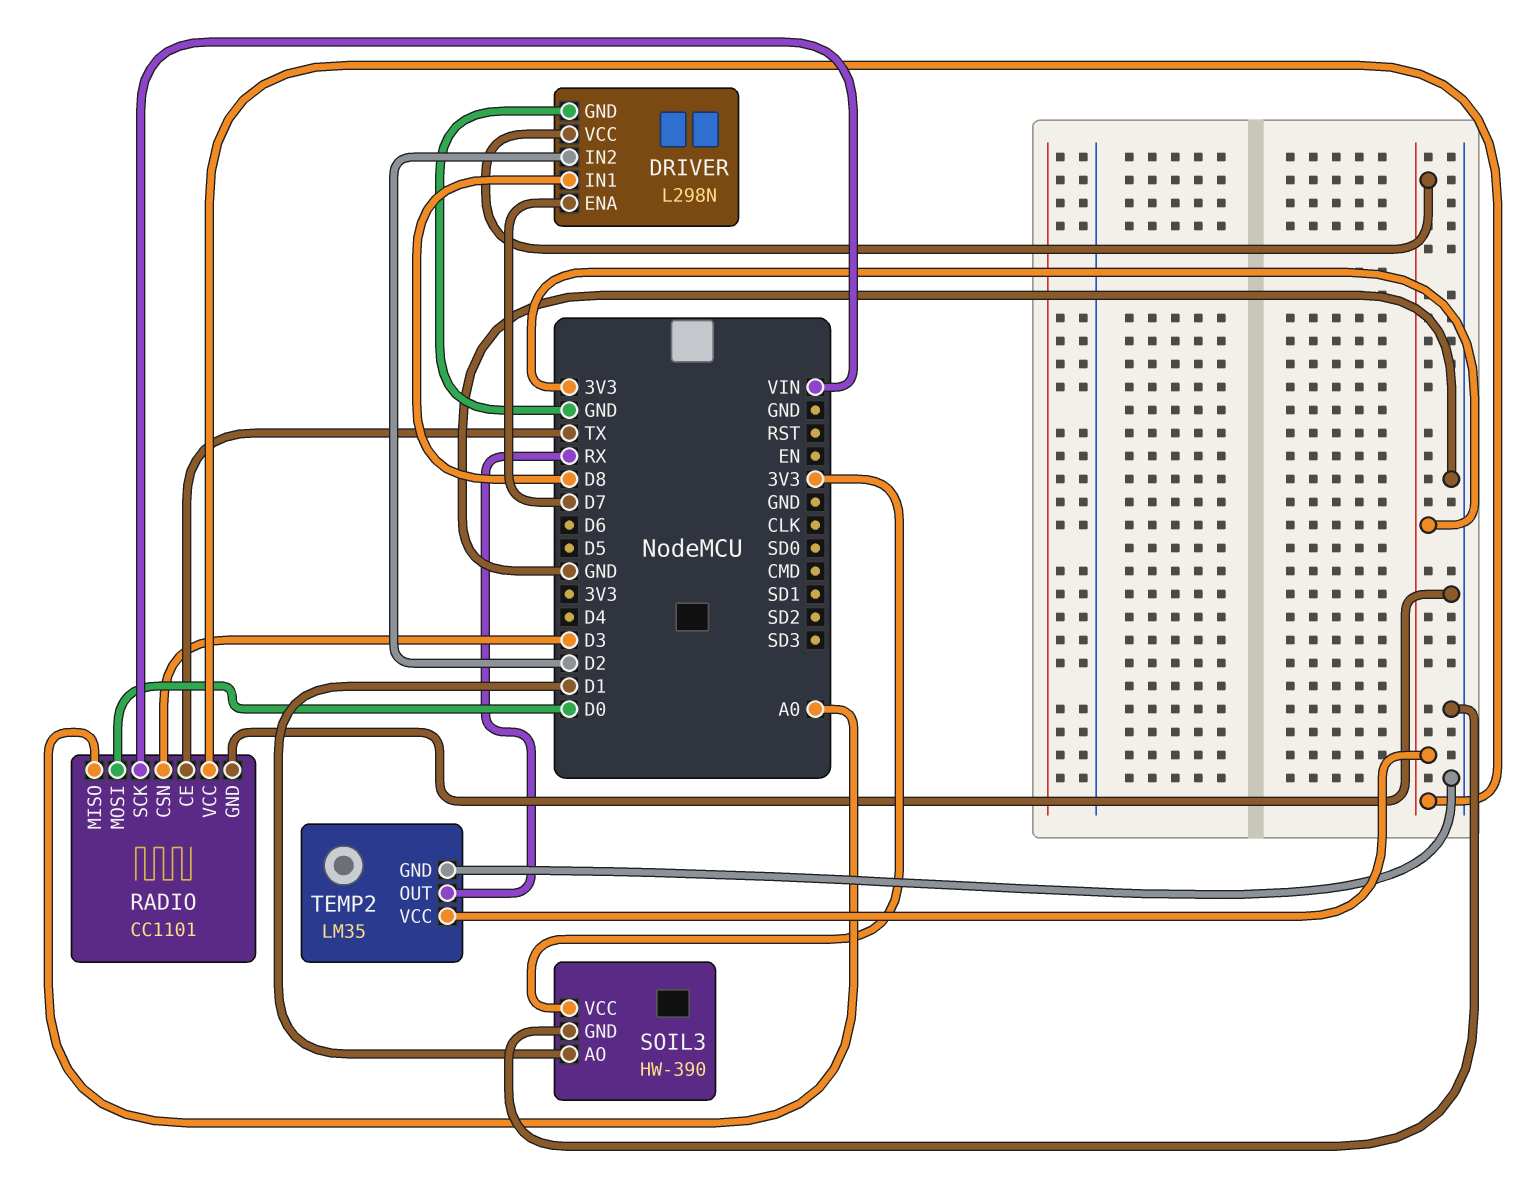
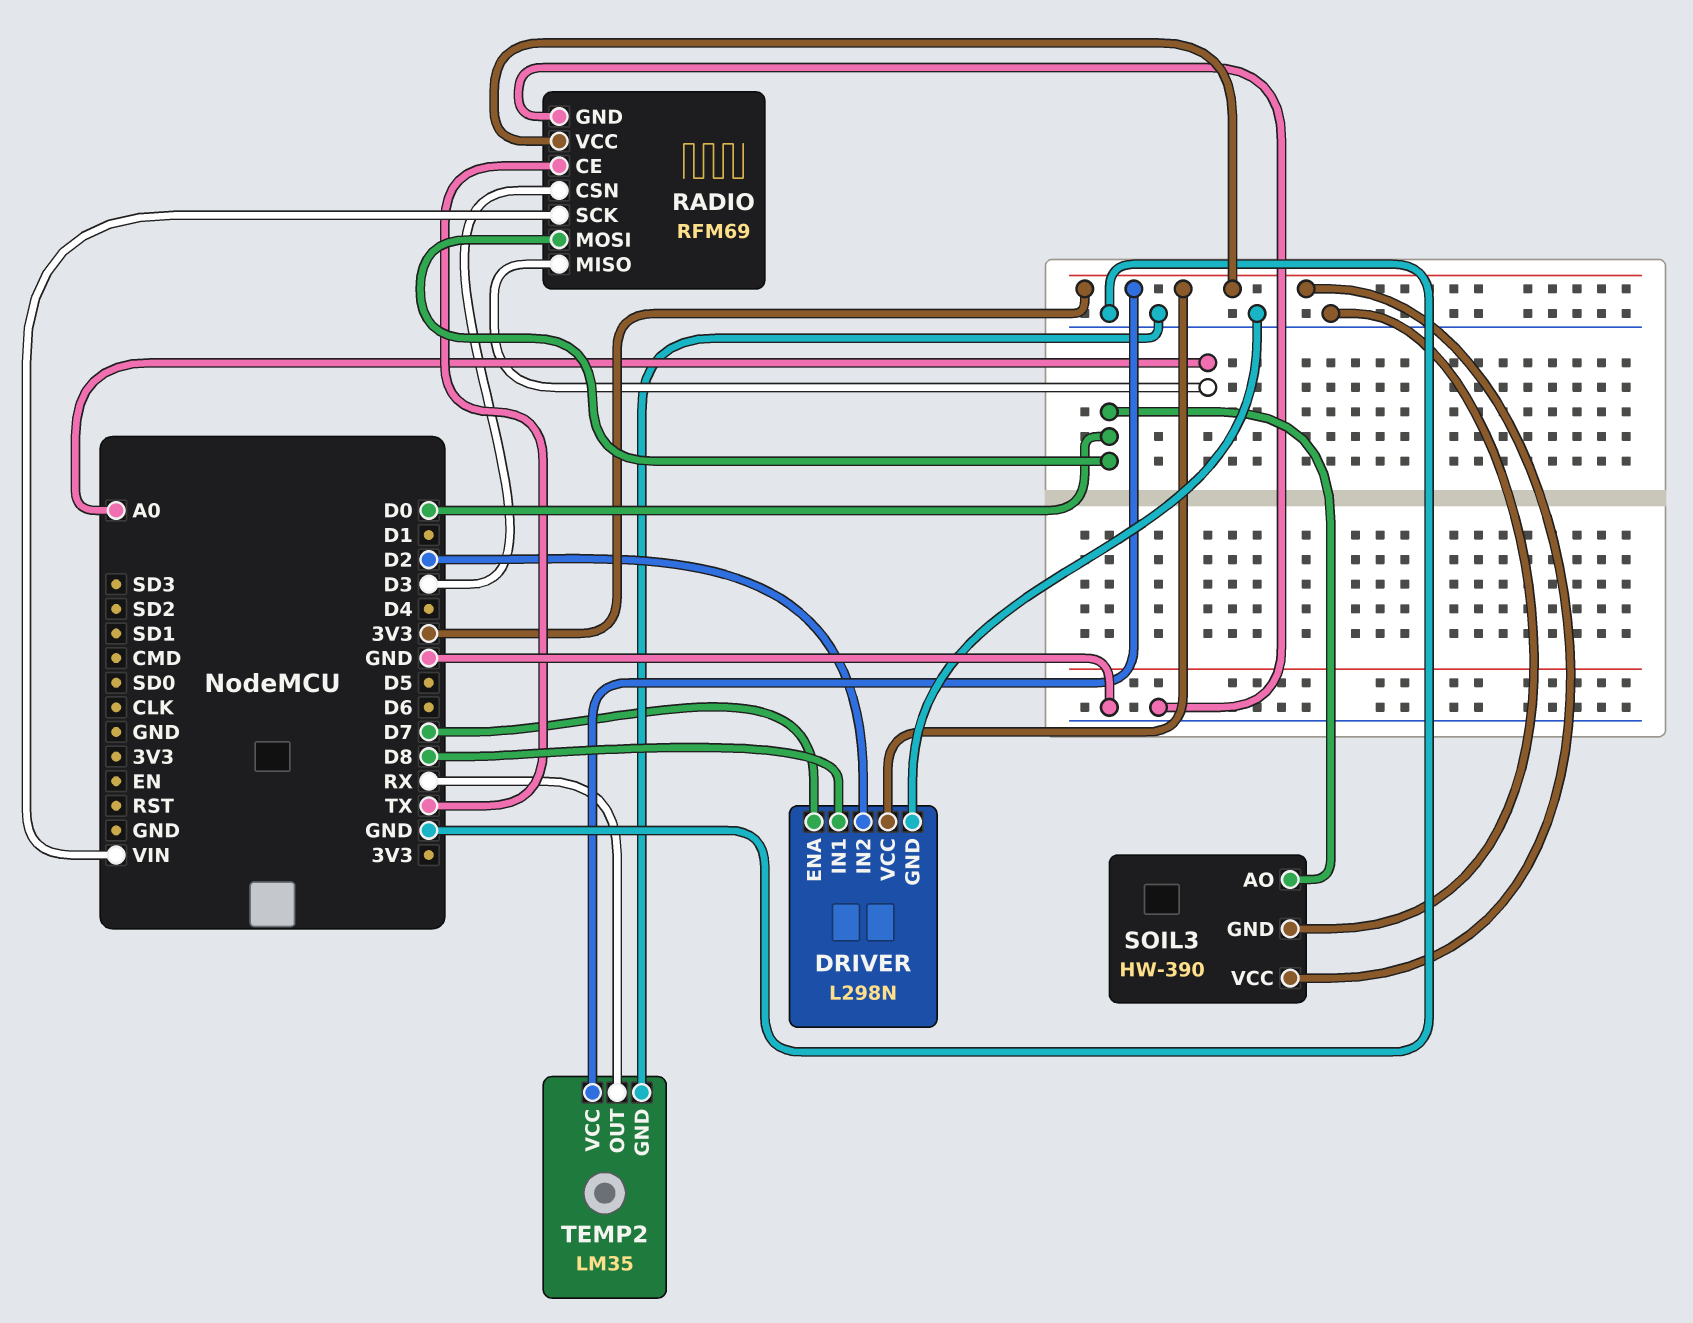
RADIO: CC1101 -> RFM69
SOIL3 pin AO: D1 -> D0

